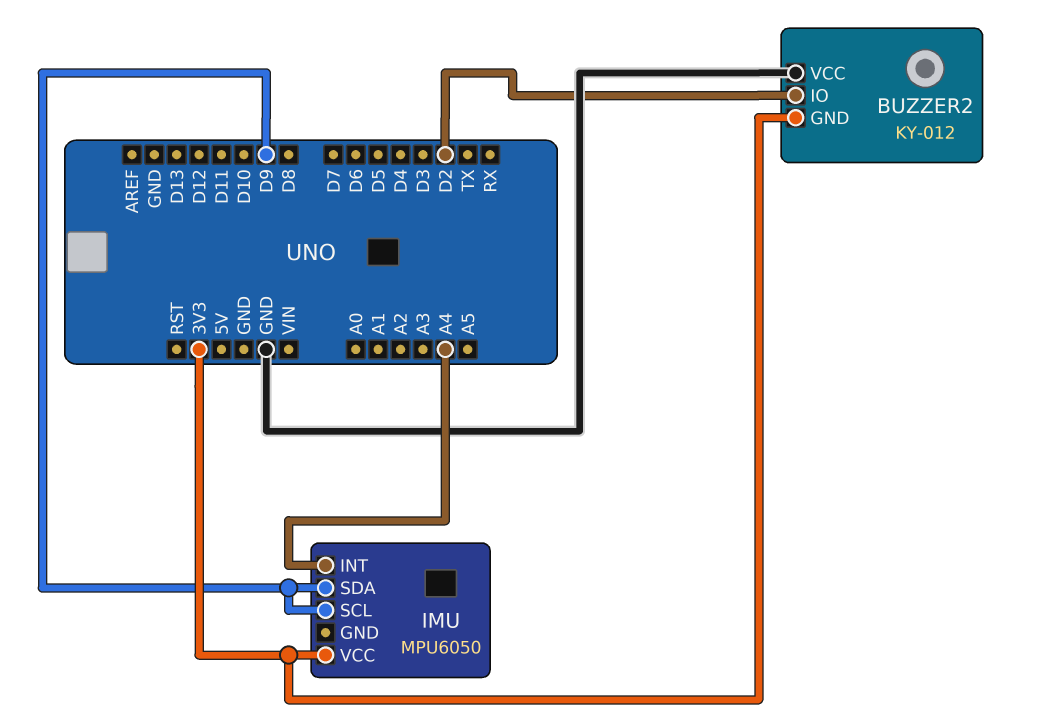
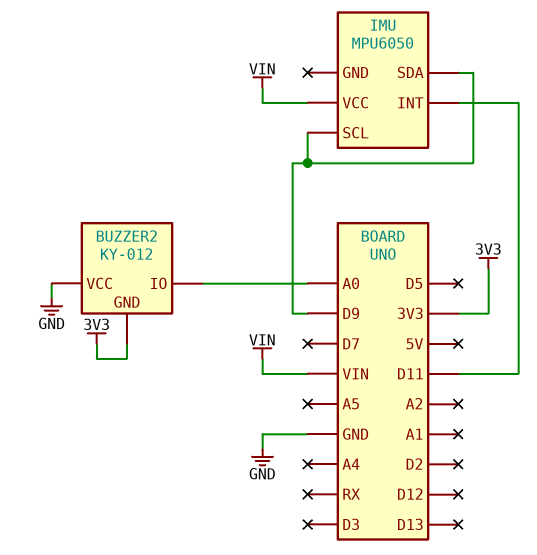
BUZZER2 pin IO: D2 -> A0
IMU pin INT: A4 -> D11
IMU pin VCC: 3V3 -> VIN

